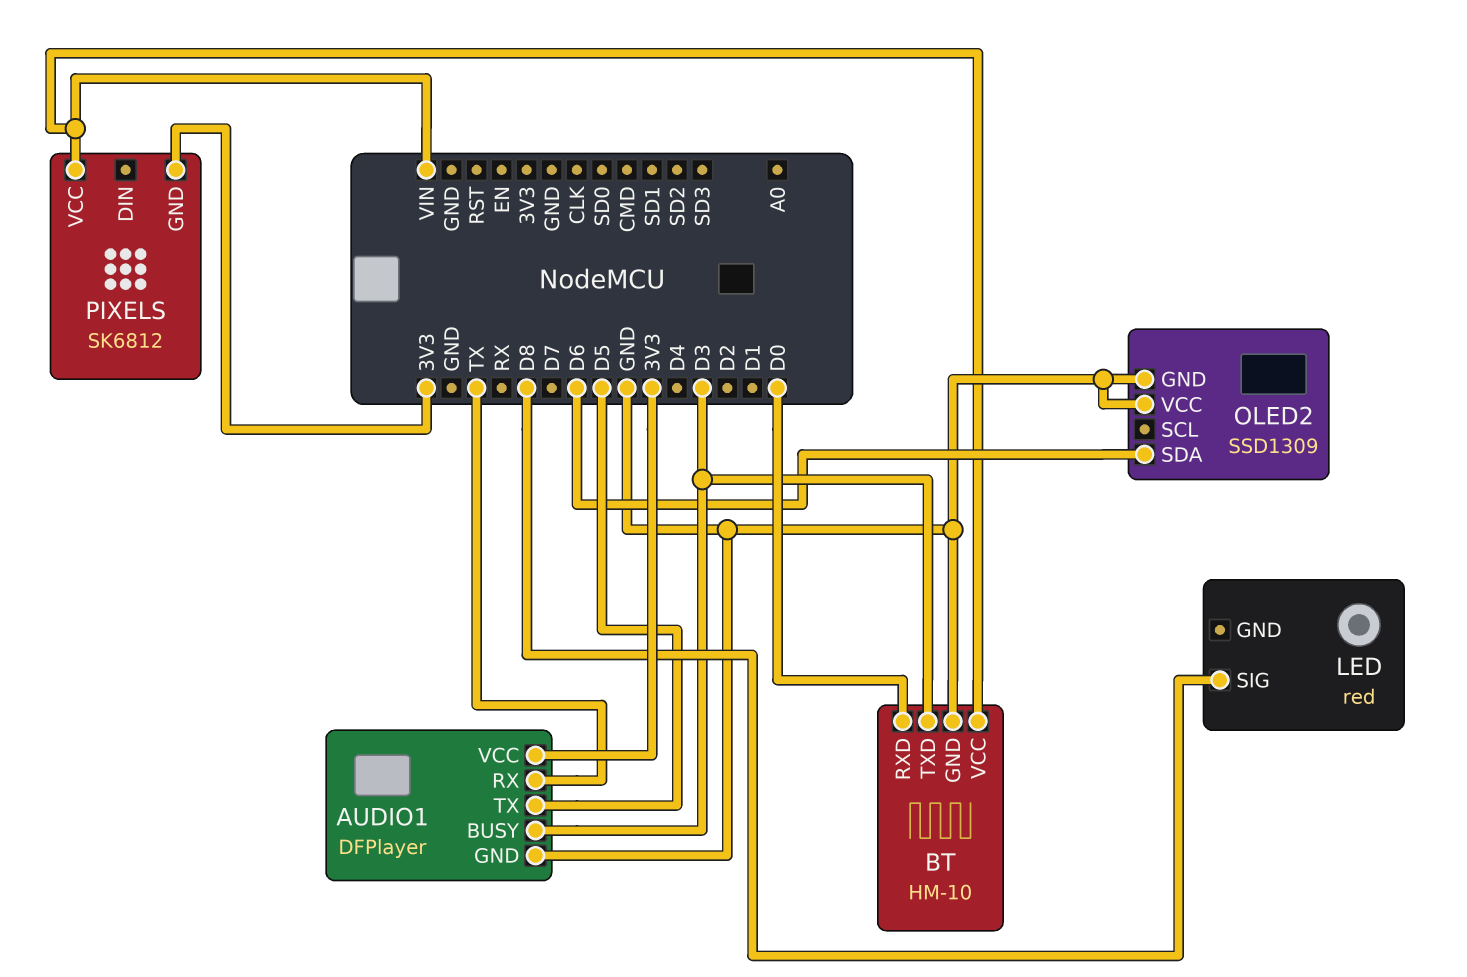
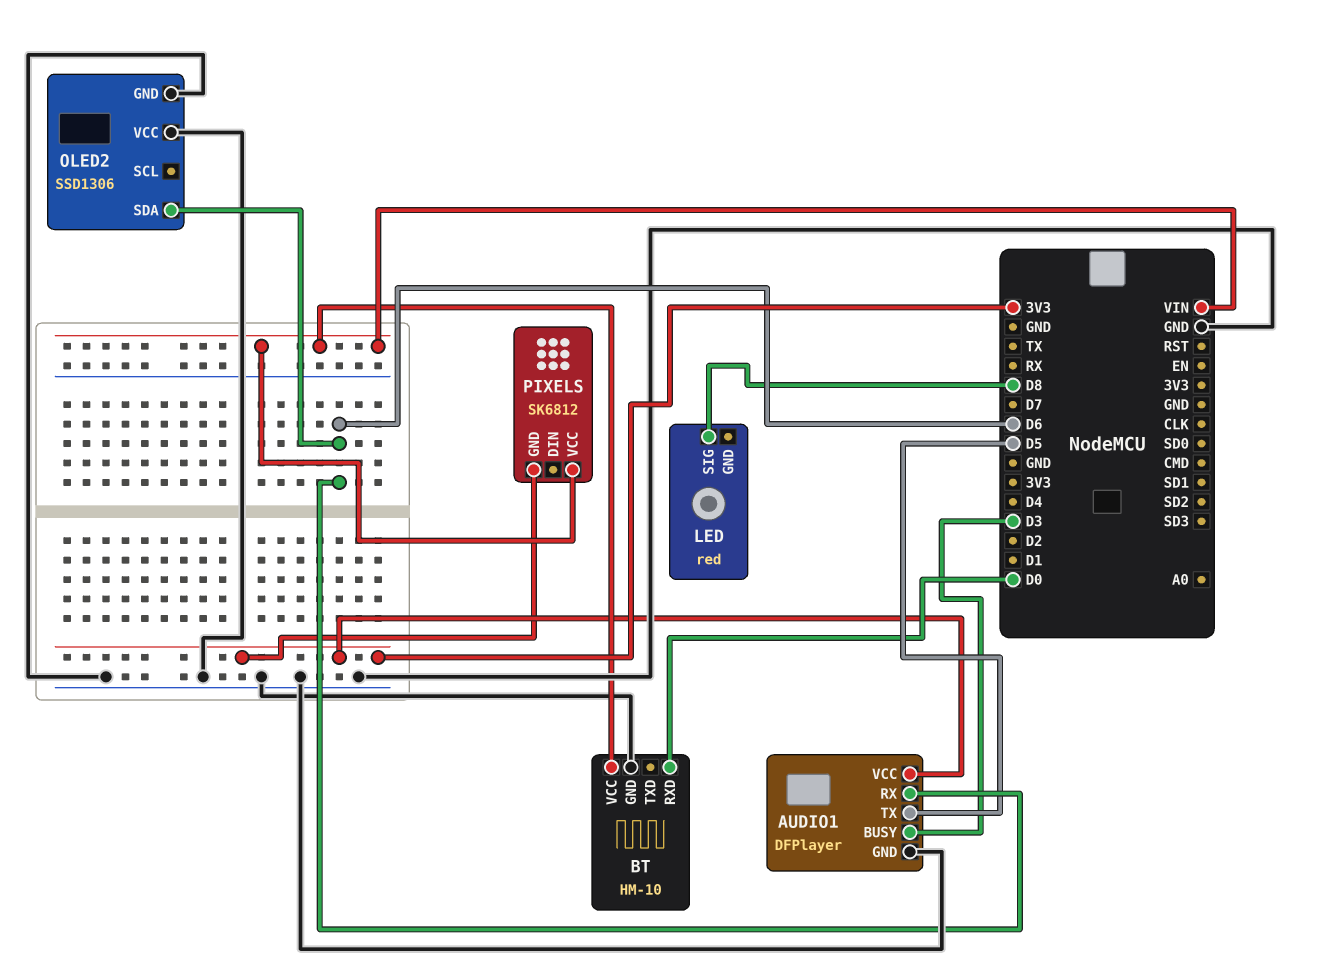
AUDIO1 pin RX: TX -> D6
BT pin TXD: D3 -> none
OLED2: SSD1309 -> SSD1306

